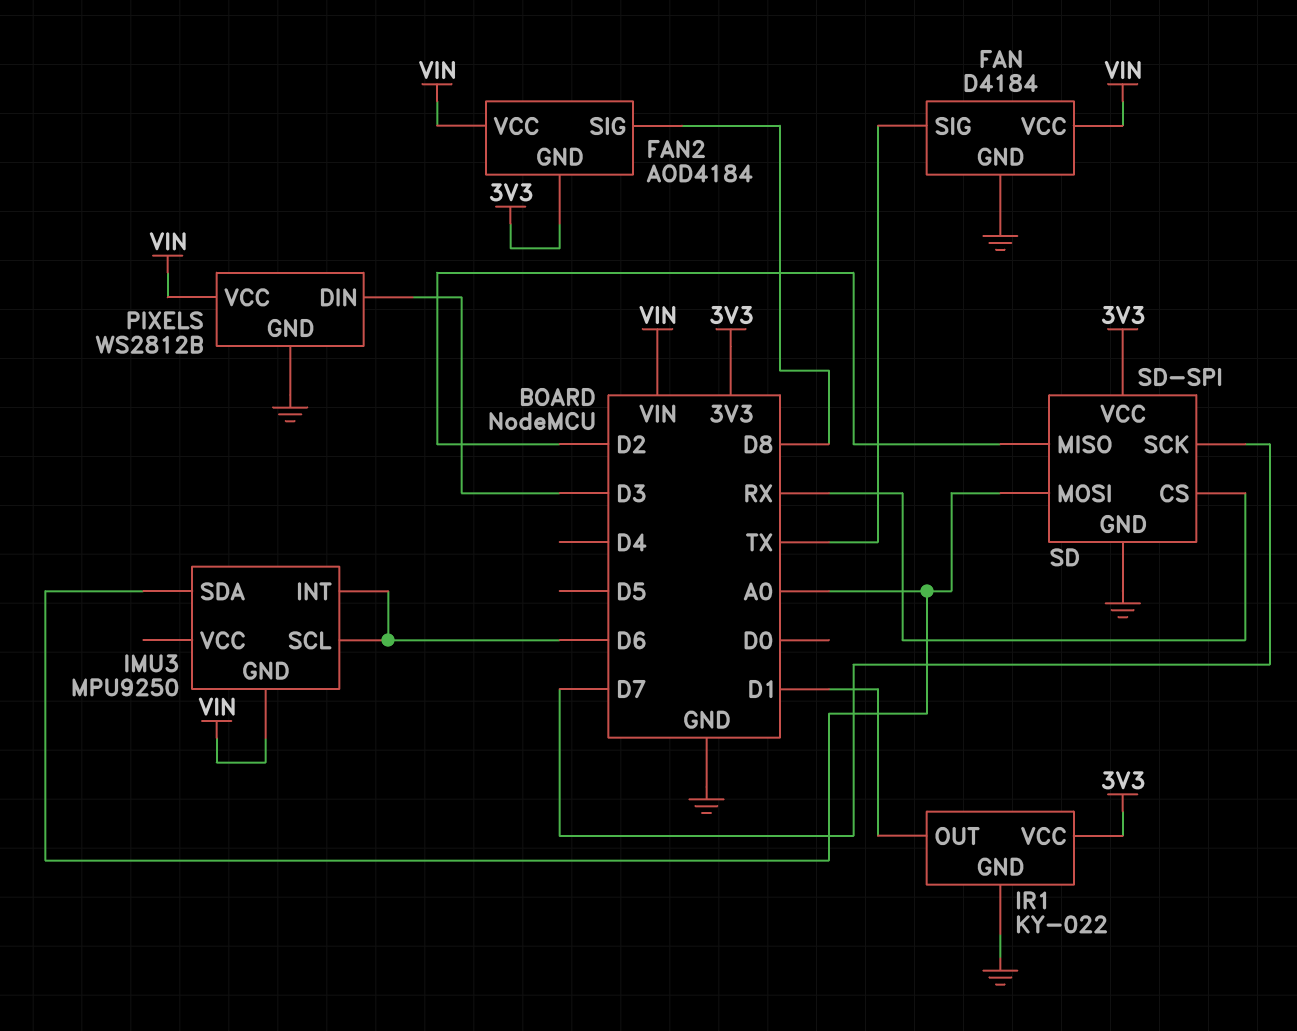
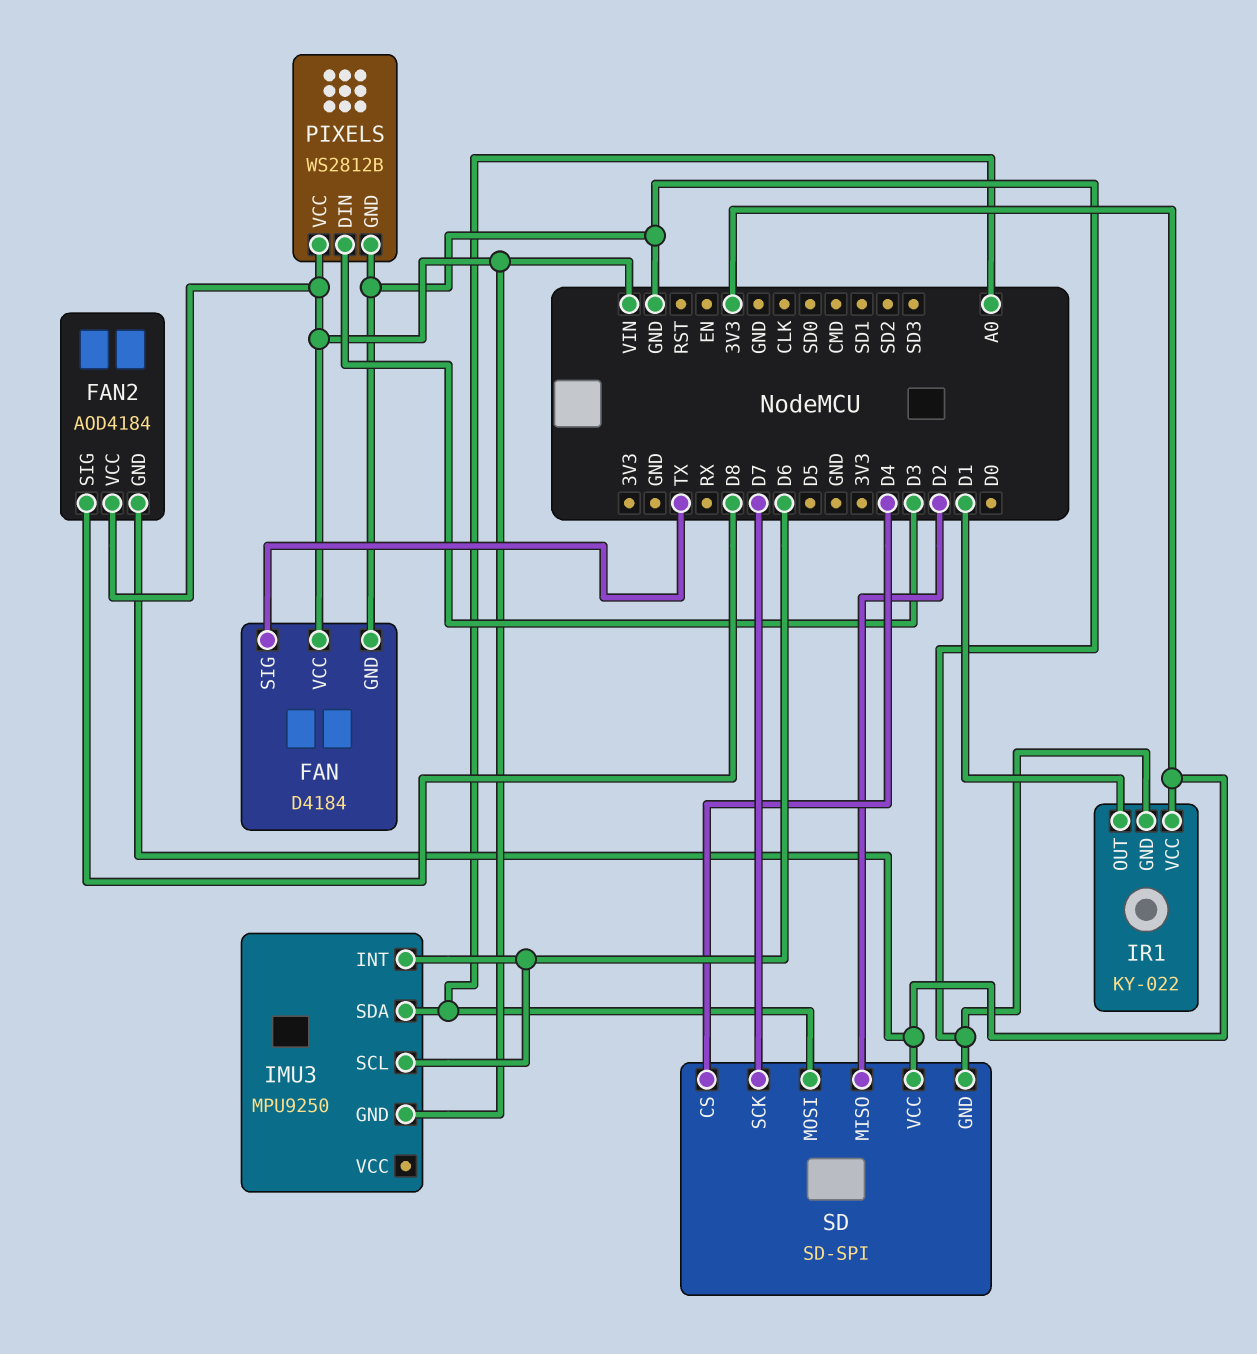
SD pin CS: RX -> D4

